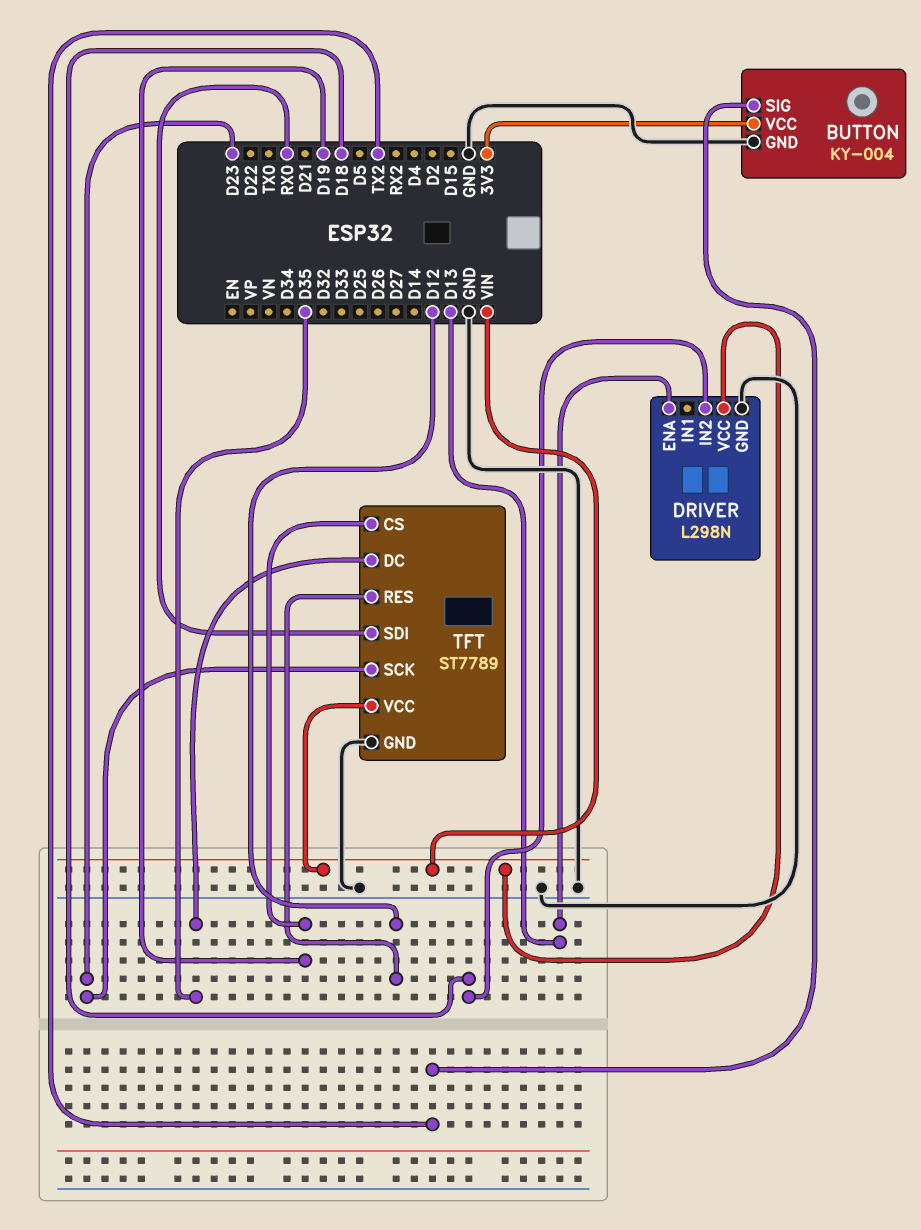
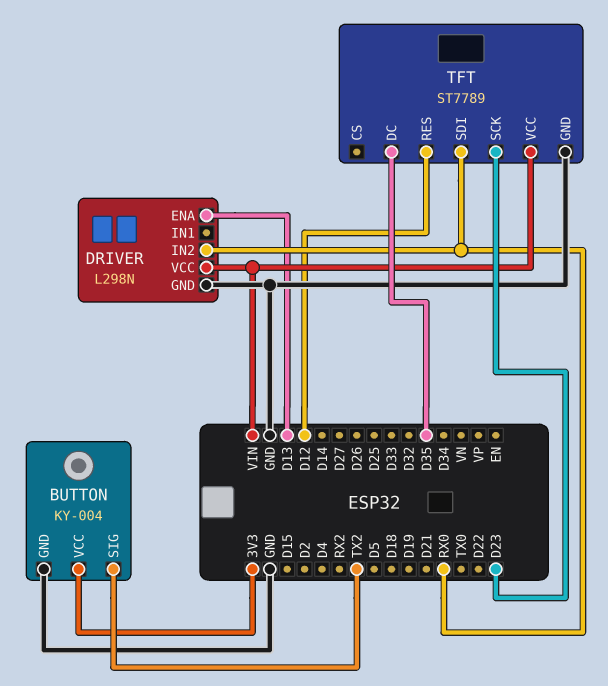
DRIVER pin IN2: D18 -> RX0
TFT pin CS: D19 -> none

